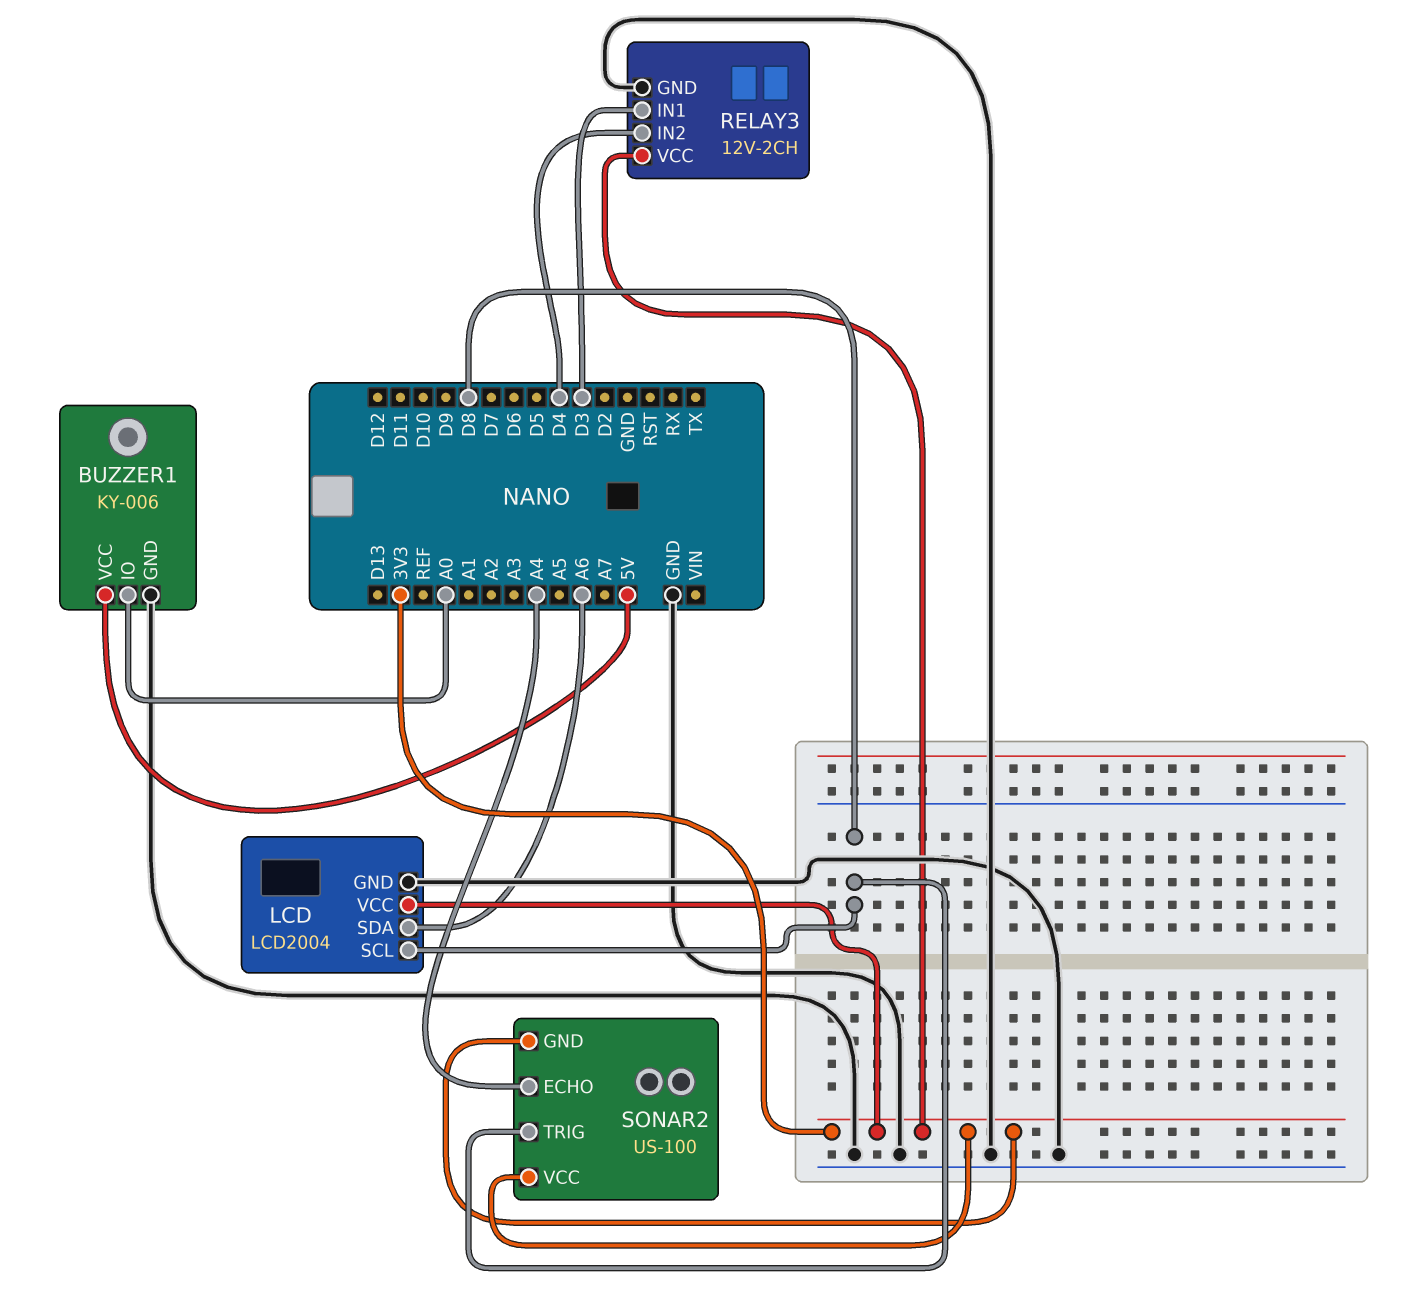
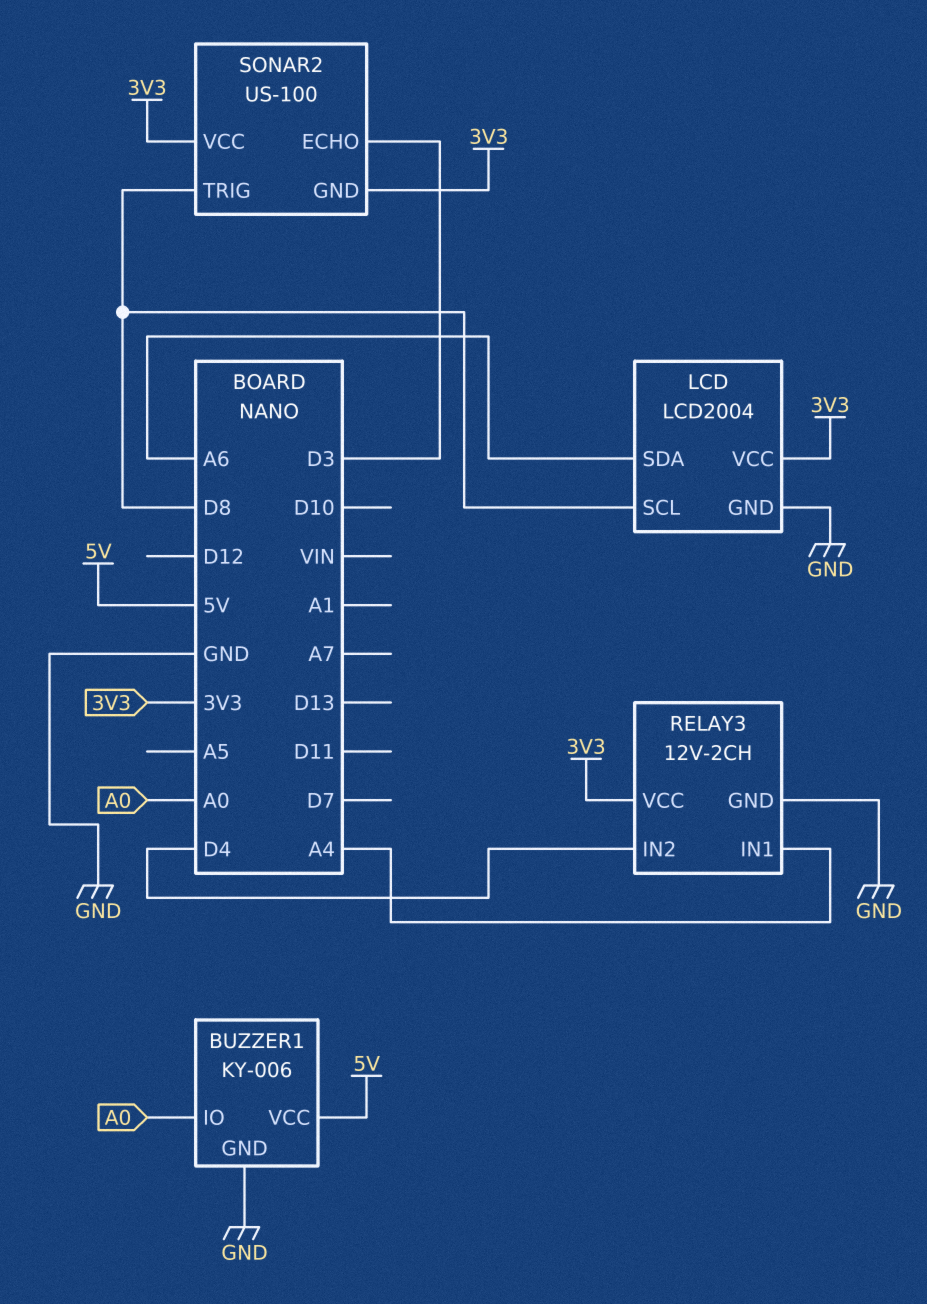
RELAY3 pin IN1: D3 -> A4
SONAR2 pin ECHO: A4 -> D3

